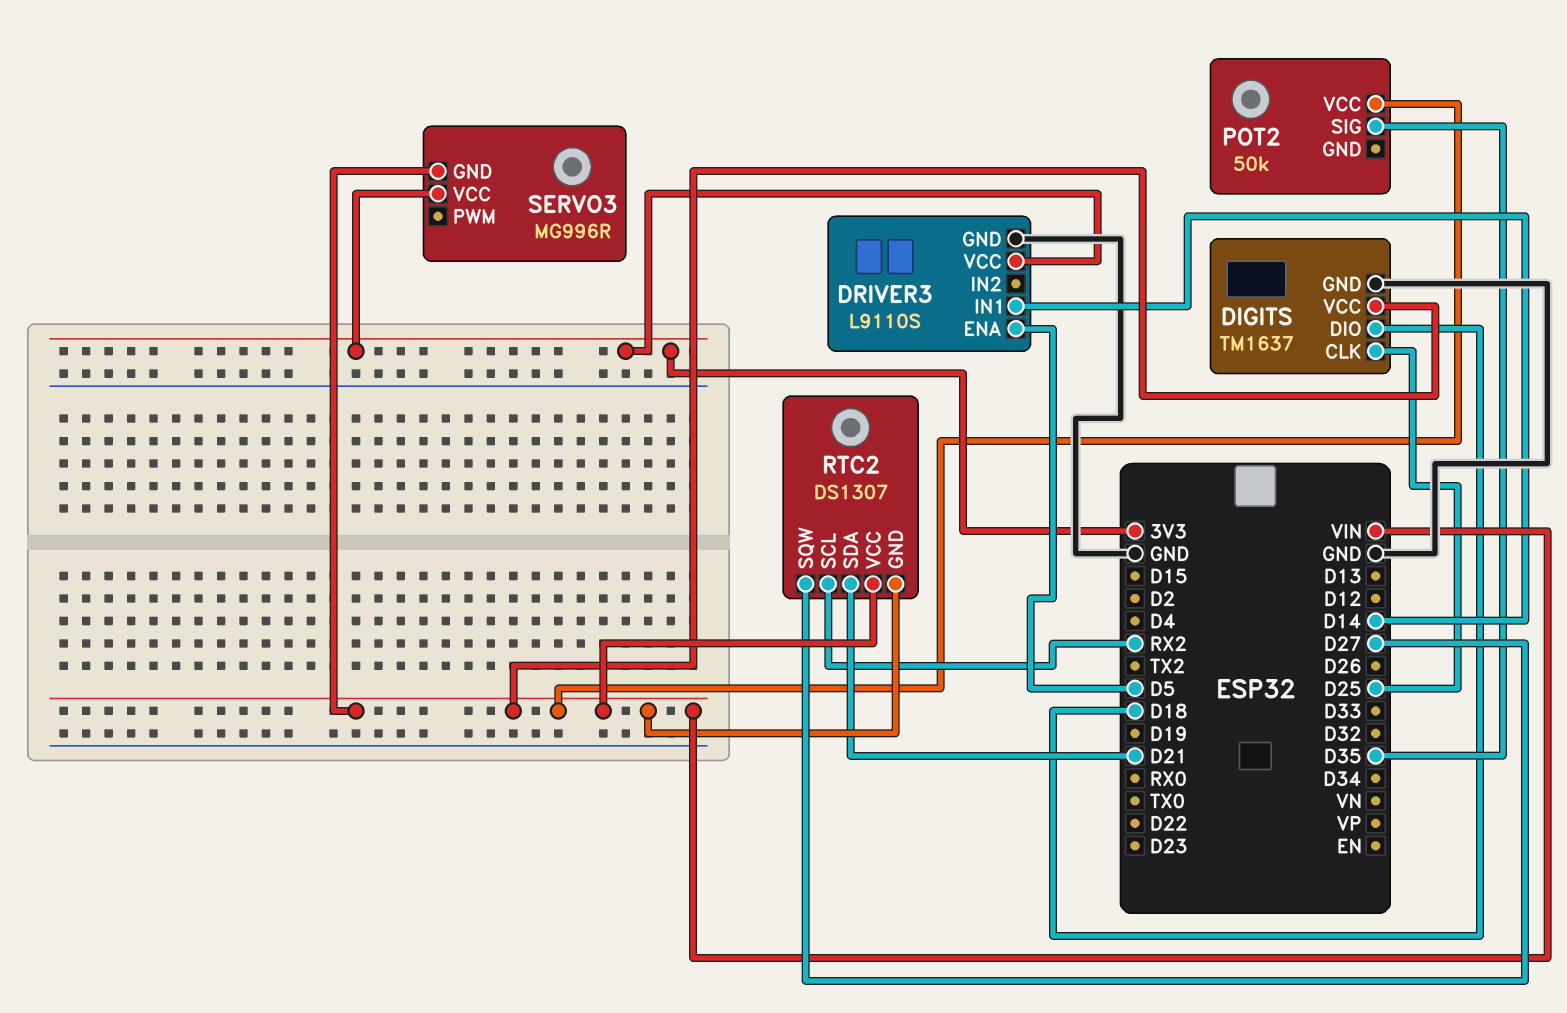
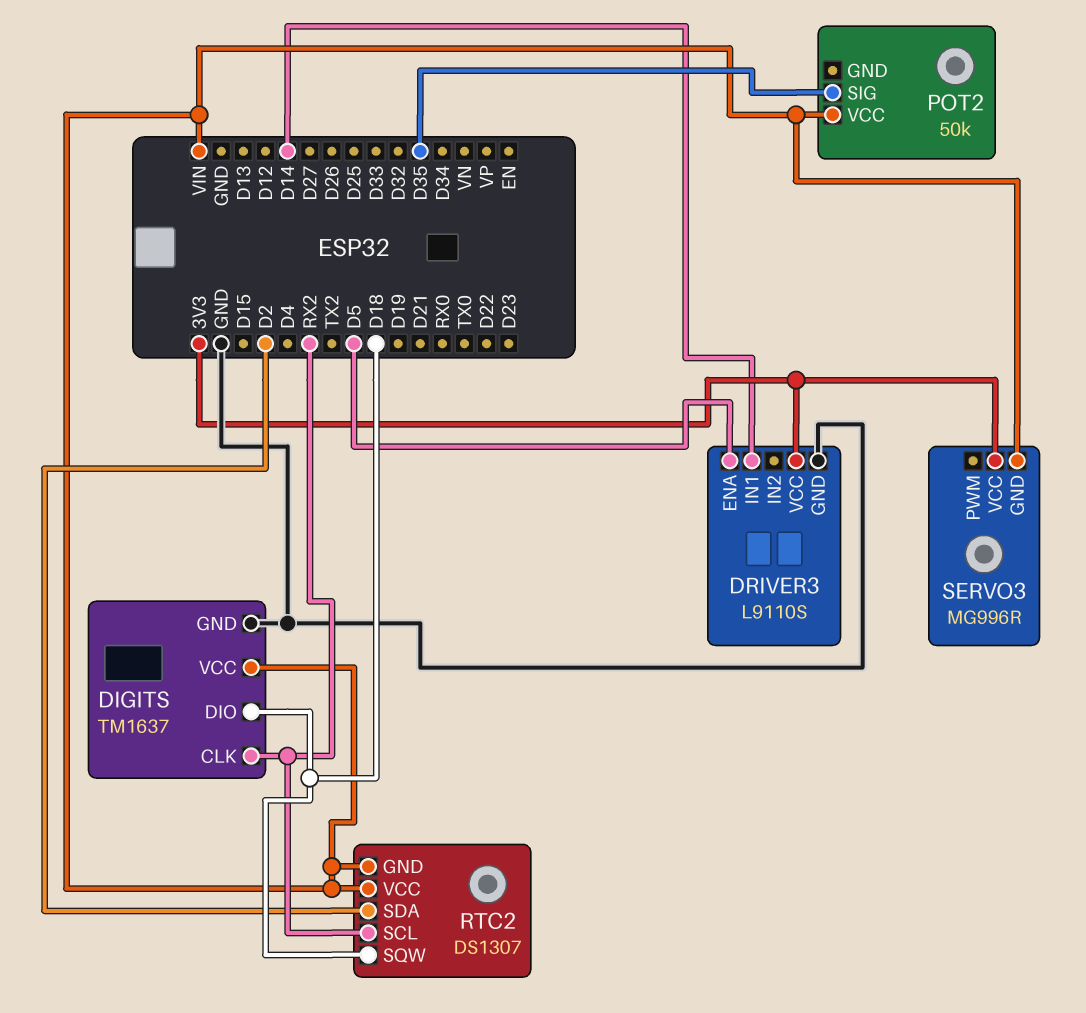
DIGITS pin CLK: D25 -> RX2
RTC2 pin SDA: D21 -> D2
RTC2 pin SQW: D27 -> D18

